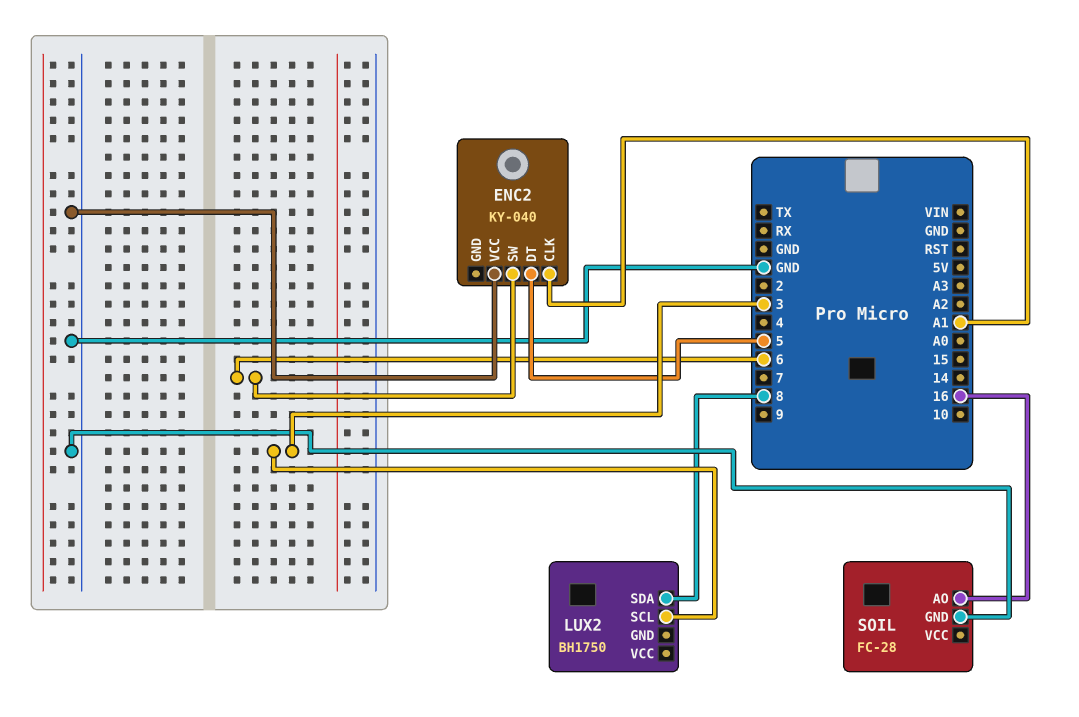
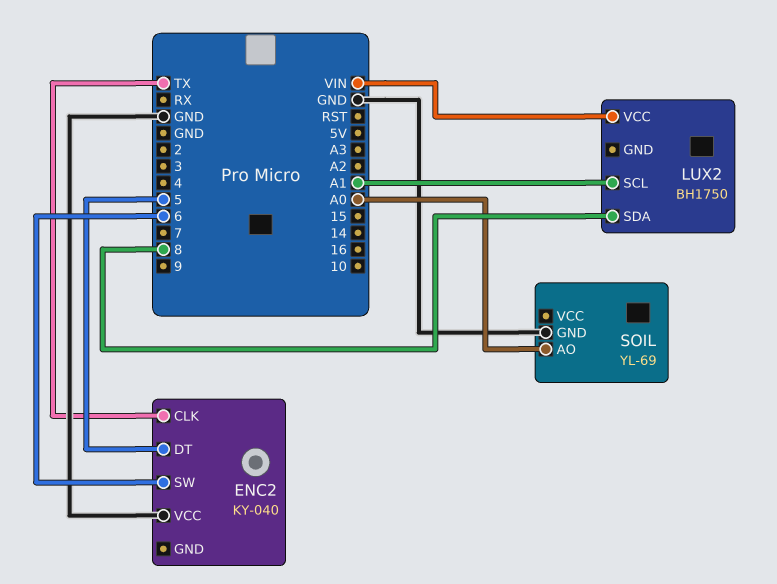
ENC2 pin CLK: A1 -> TX
LUX2 pin SCL: 3 -> A1
LUX2 pin VCC: none -> VIN
SOIL: FC-28 -> YL-69
SOIL pin AO: 16 -> A0

